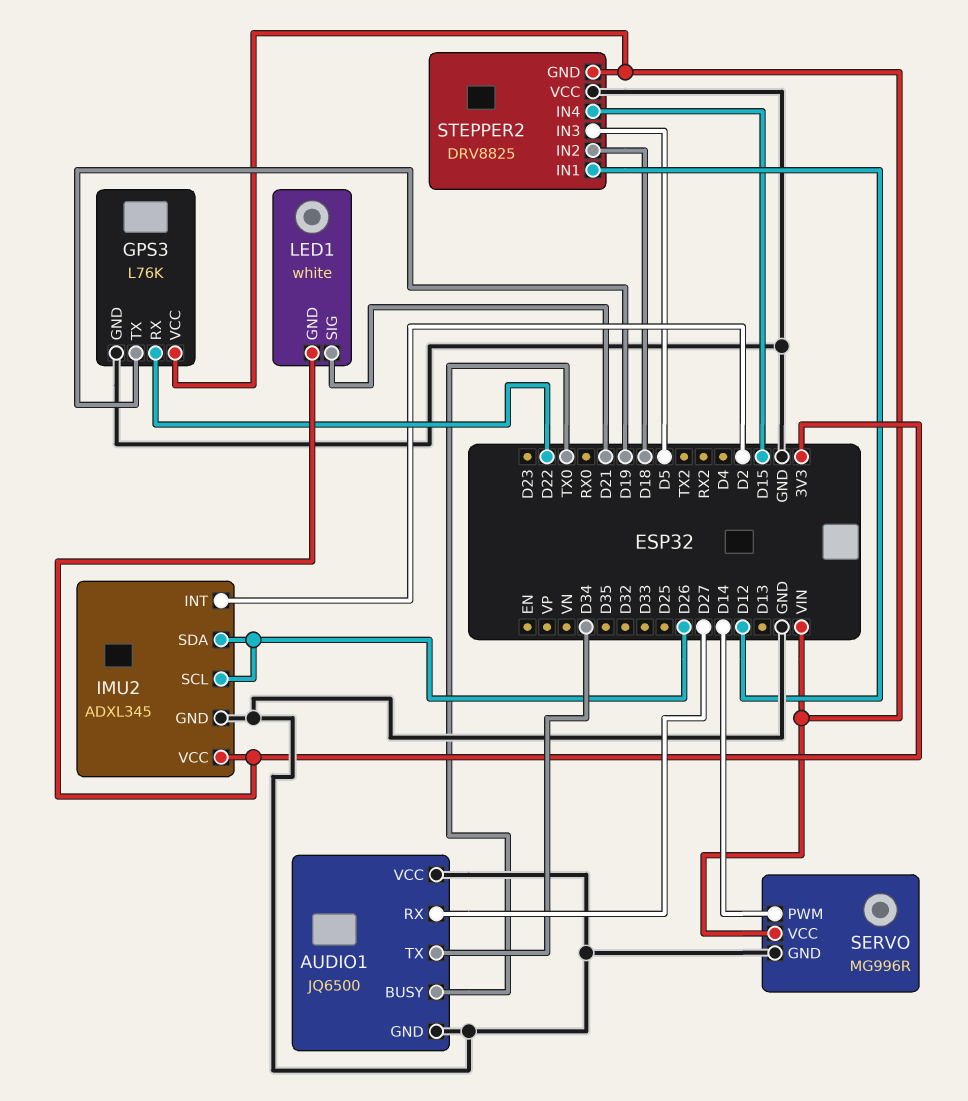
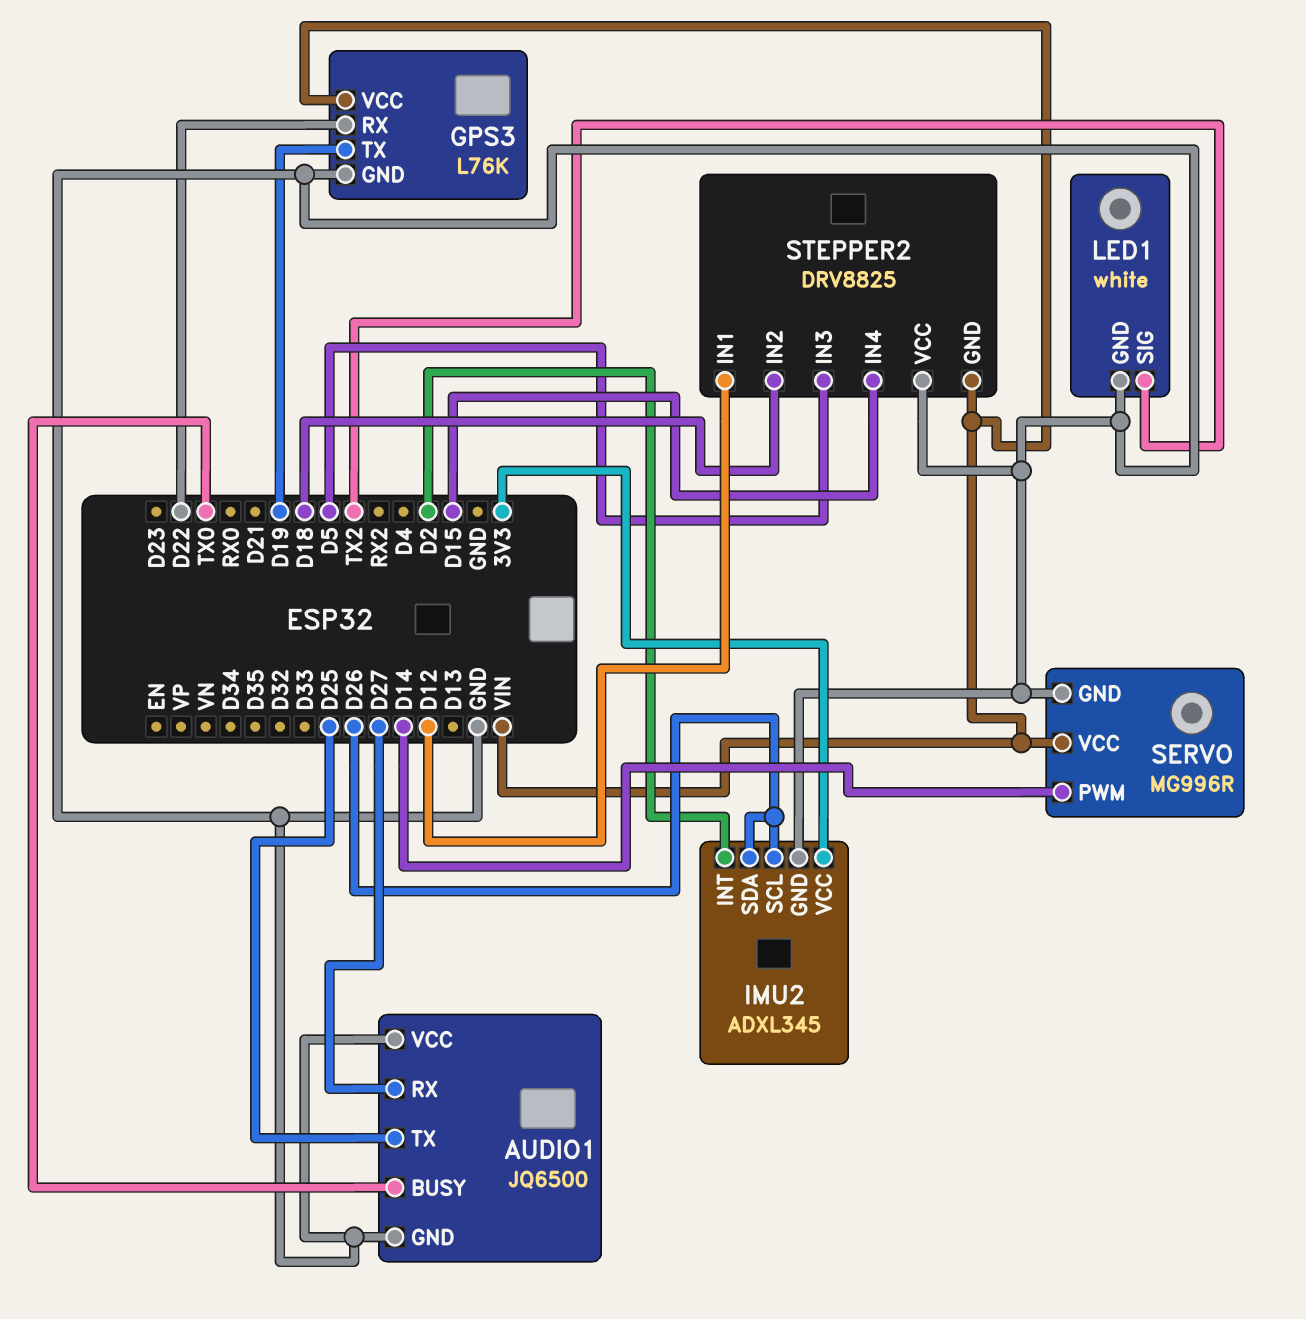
AUDIO1 pin TX: D34 -> D25
LED1 pin GND: 3V3 -> GND
LED1 pin SIG: D21 -> TX2

